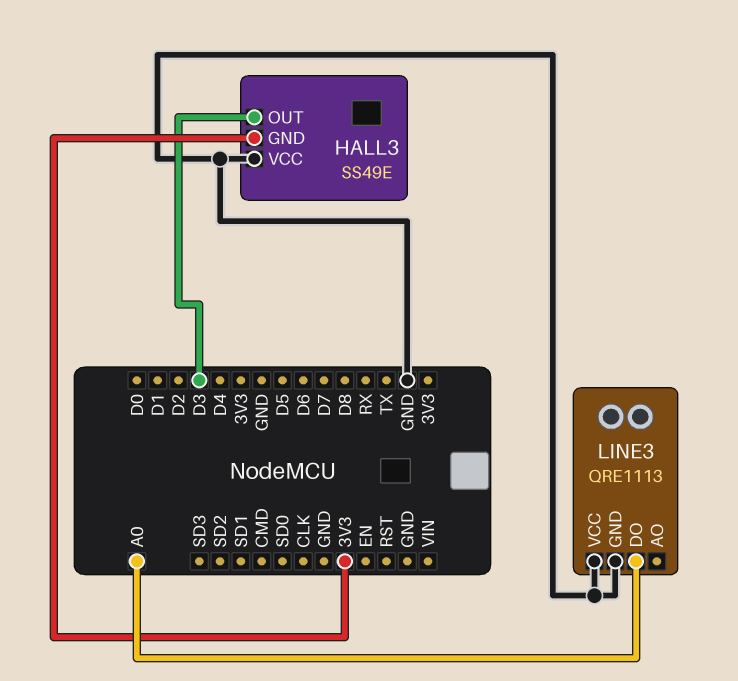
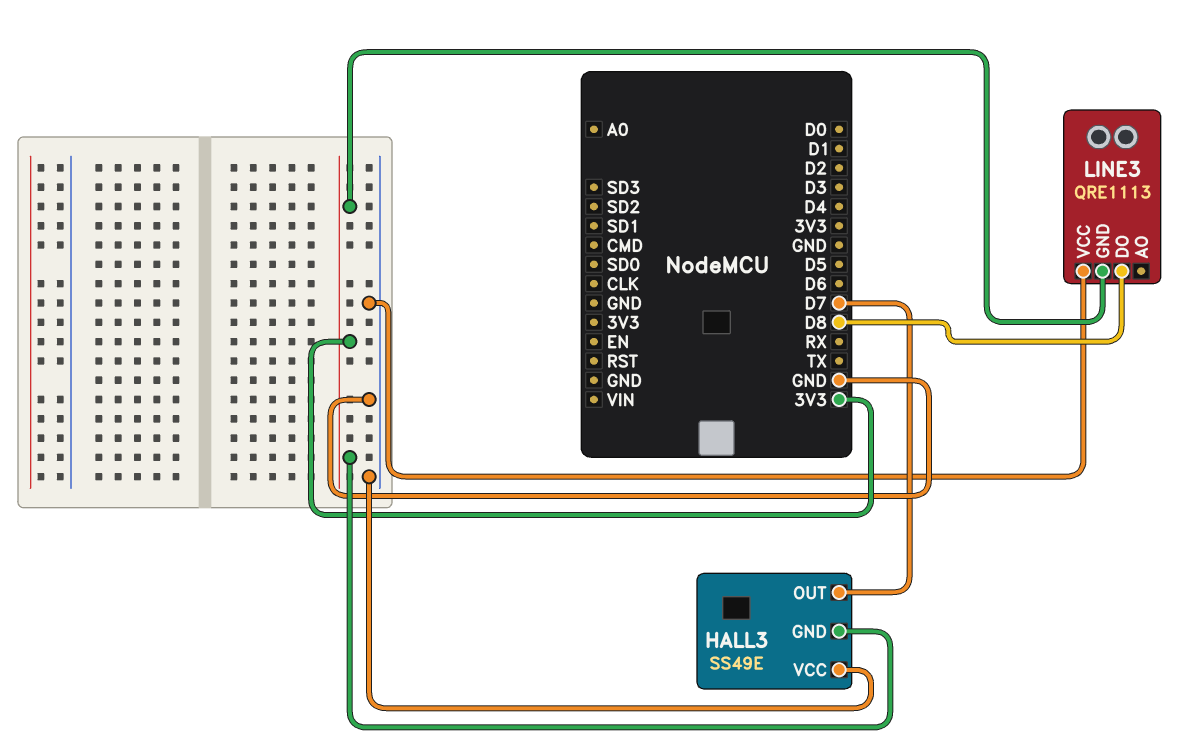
HALL3 pin OUT: D3 -> D7
LINE3 pin DO: A0 -> D8
LINE3 pin GND: GND -> 3V3

